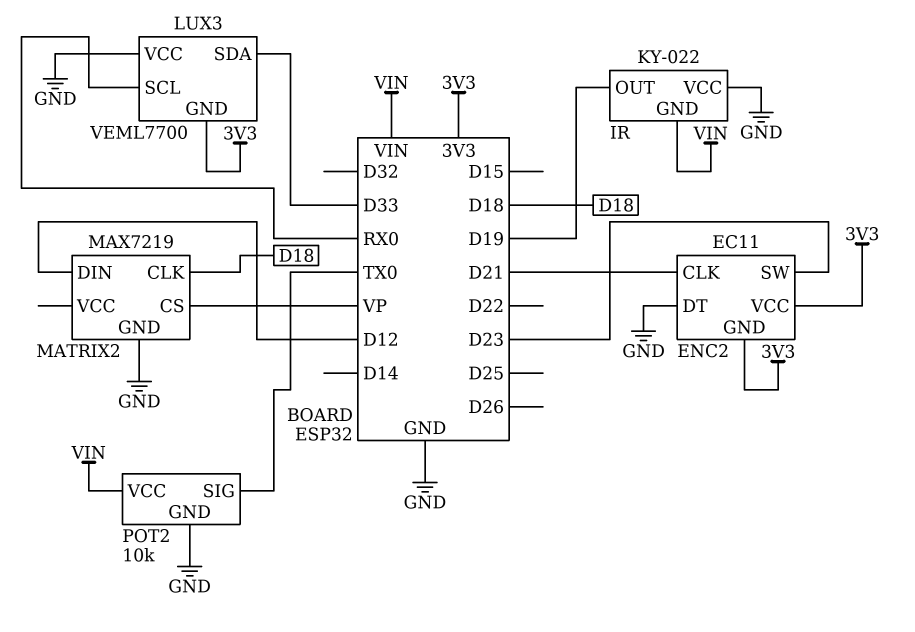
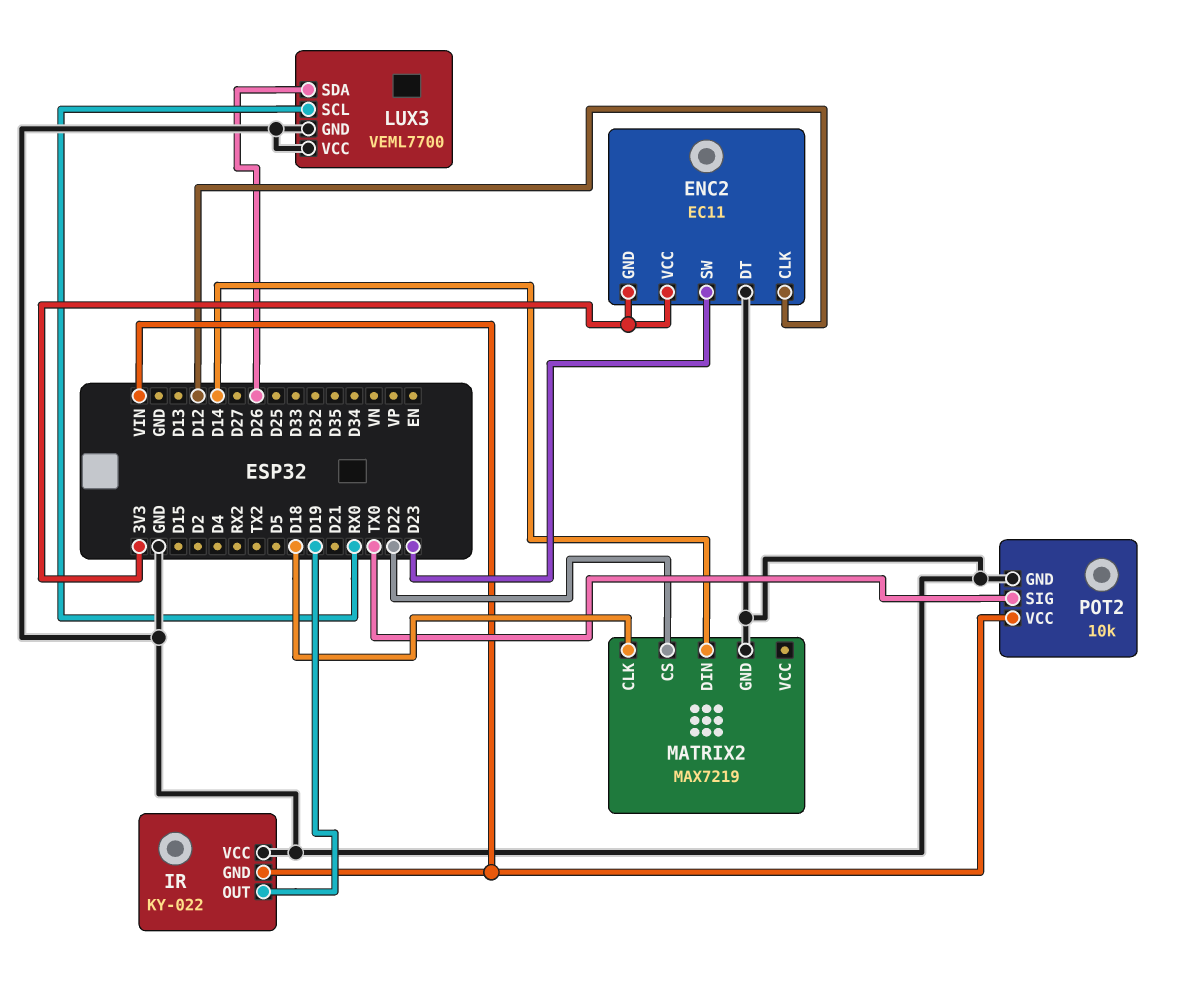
ENC2 pin CLK: D21 -> D12
LUX3 pin GND: 3V3 -> GND
LUX3 pin SDA: D33 -> D26
MATRIX2 pin CS: VP -> D22
MATRIX2 pin DIN: D12 -> D14

